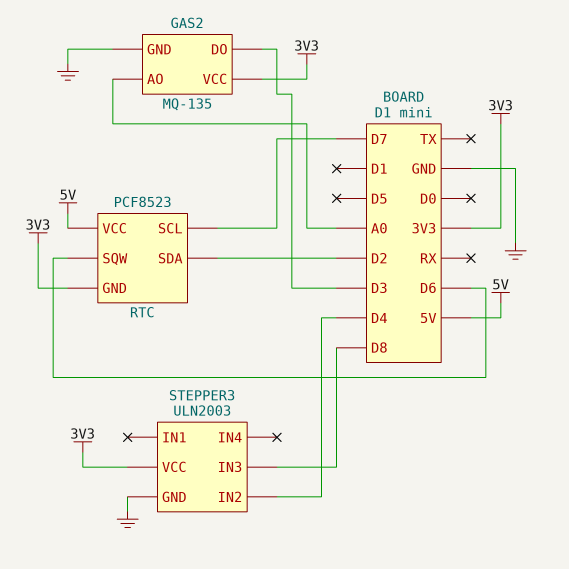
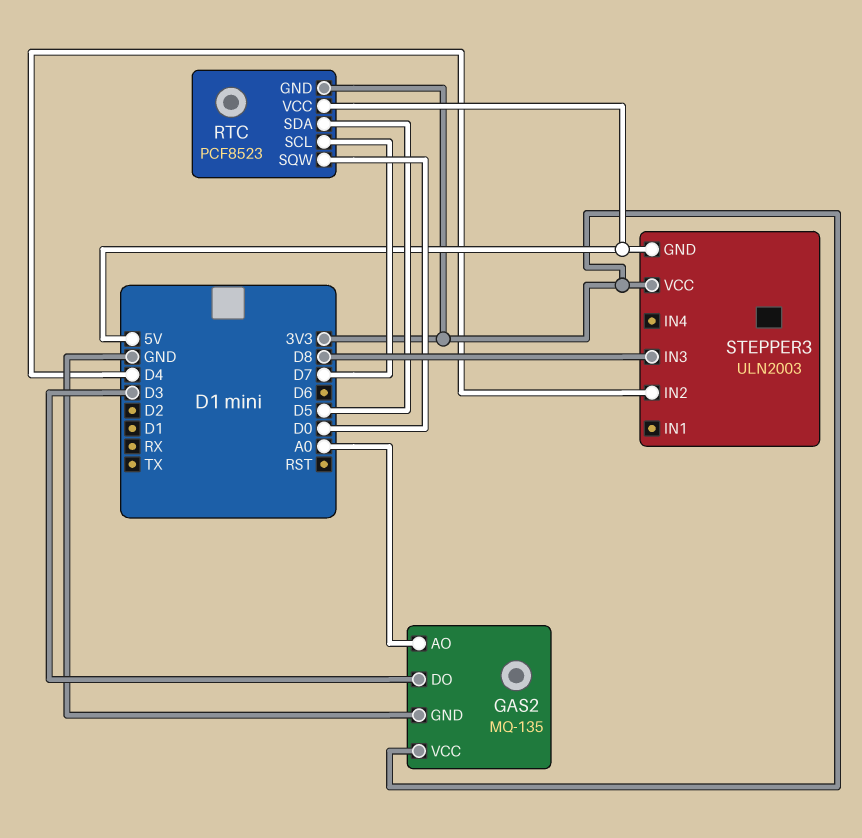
RTC pin SDA: D2 -> D5
RTC pin SQW: D6 -> D0
STEPPER3 pin GND: GND -> 5V

